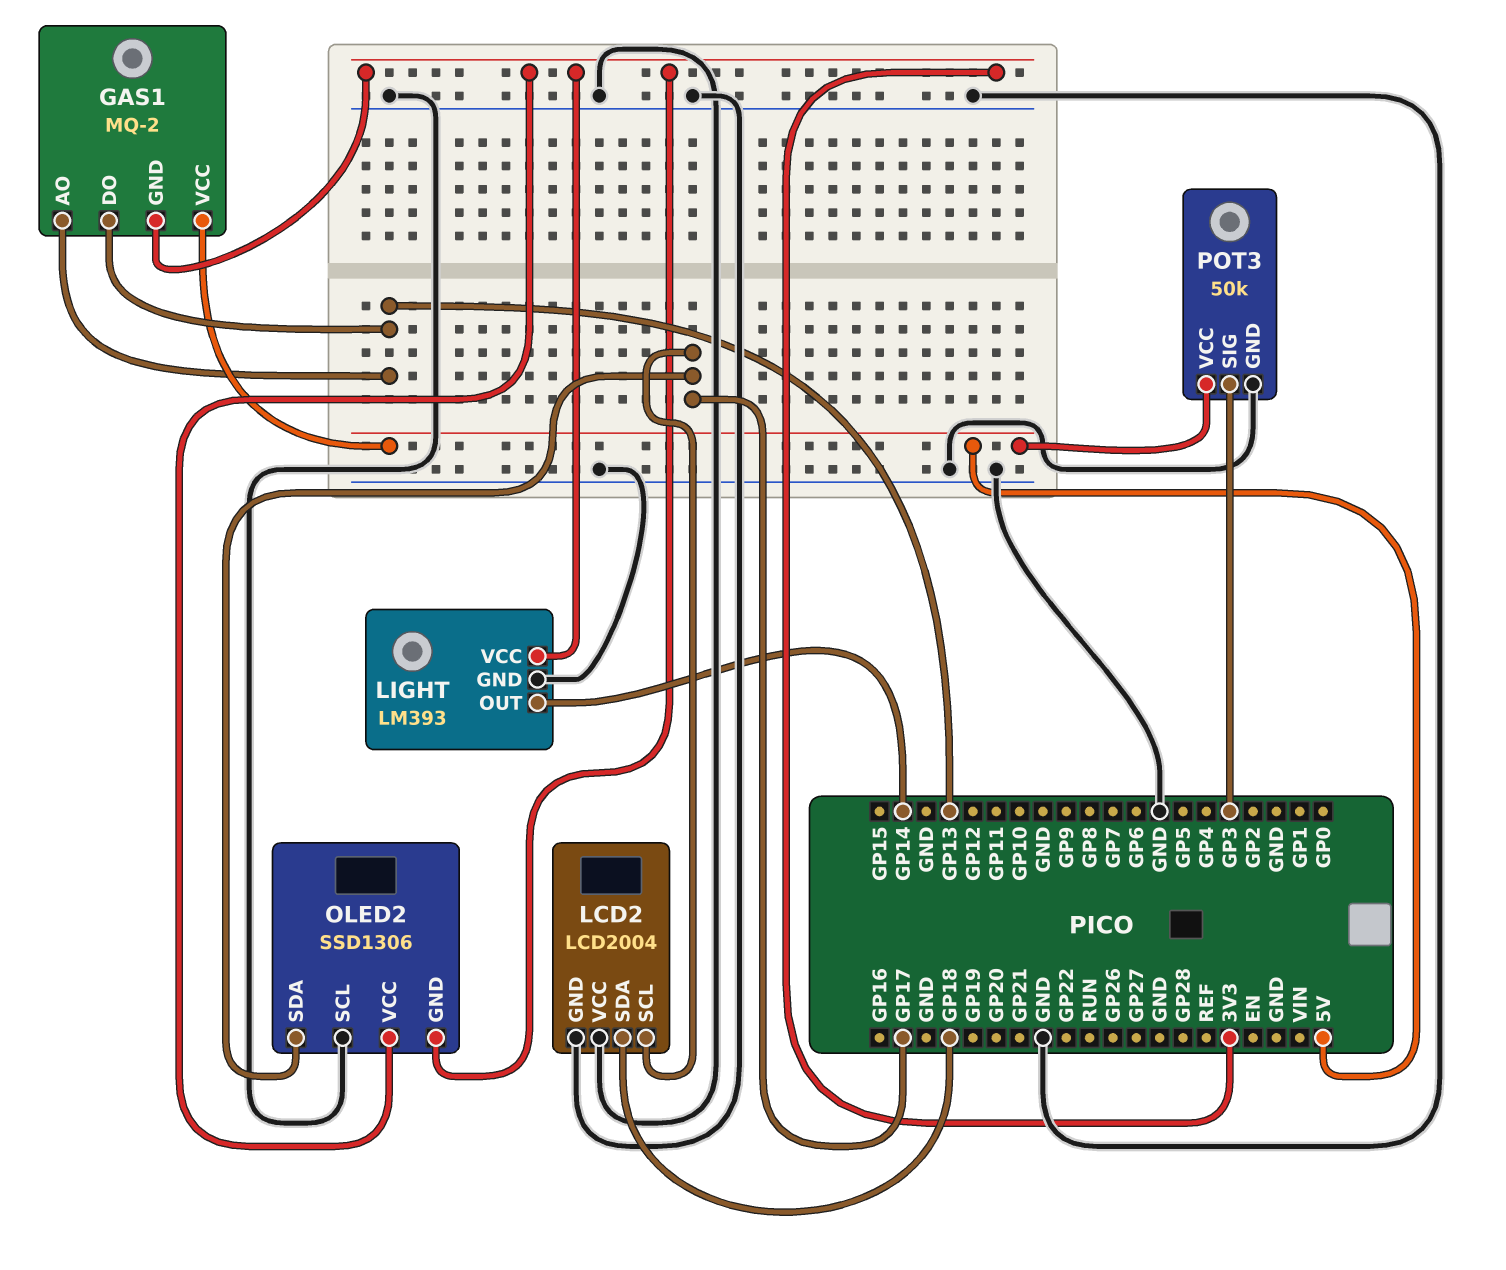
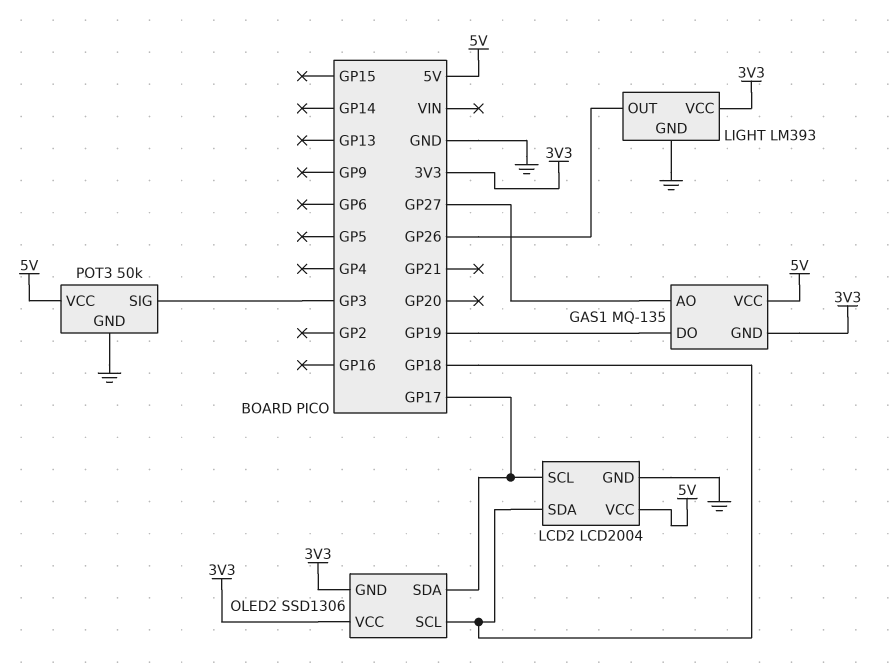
GAS1: MQ-2 -> MQ-135
GAS1 pin AO: GP13 -> GP27
GAS1 pin DO: GP13 -> GP19
LCD2 pin VCC: GND -> 5V
LIGHT pin OUT: GP14 -> GP26
OLED2 pin SCL: GND -> GP18

